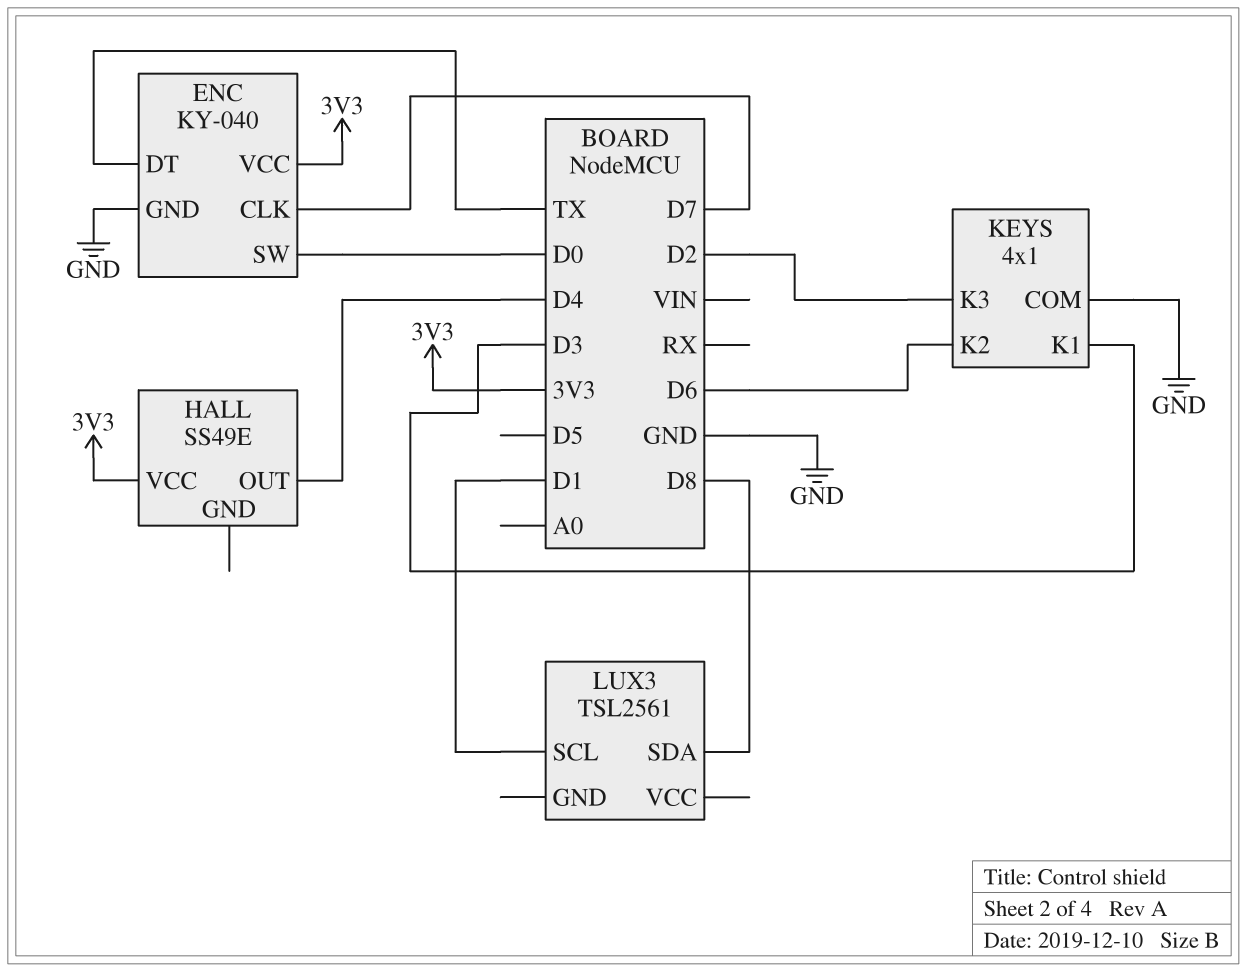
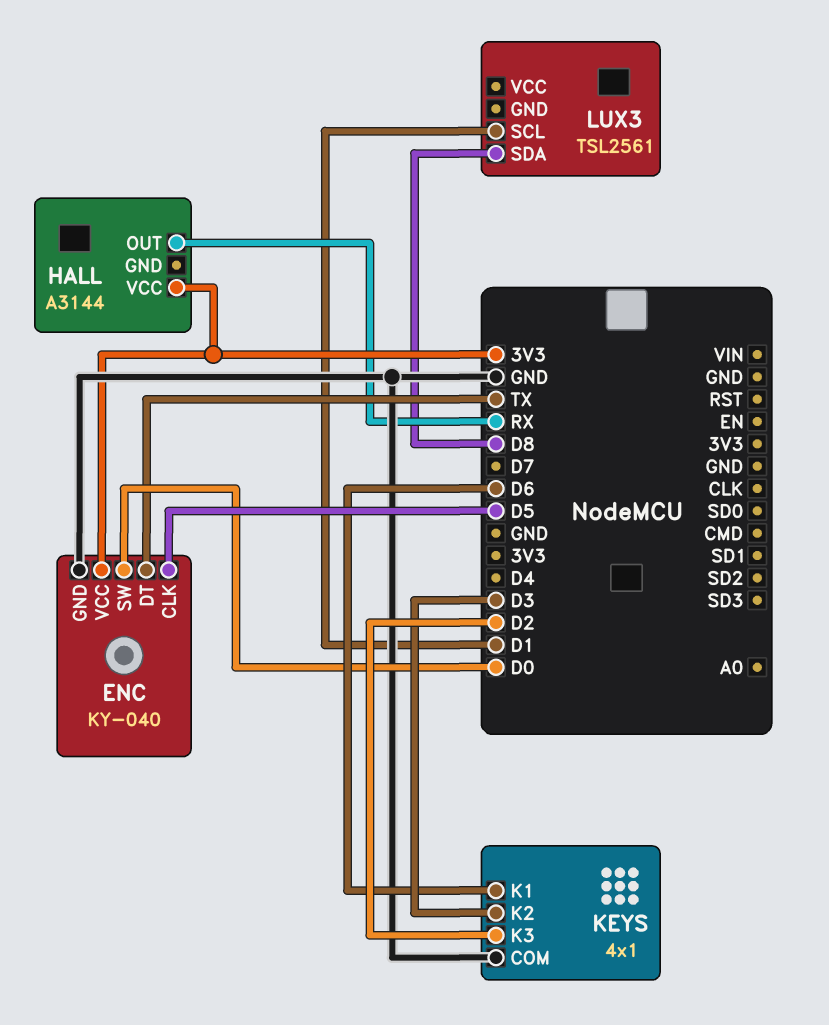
ENC pin CLK: D7 -> D5
HALL: SS49E -> A3144
HALL pin OUT: D4 -> RX
KEYS pin K1: D3 -> D6
KEYS pin K2: D6 -> D3

